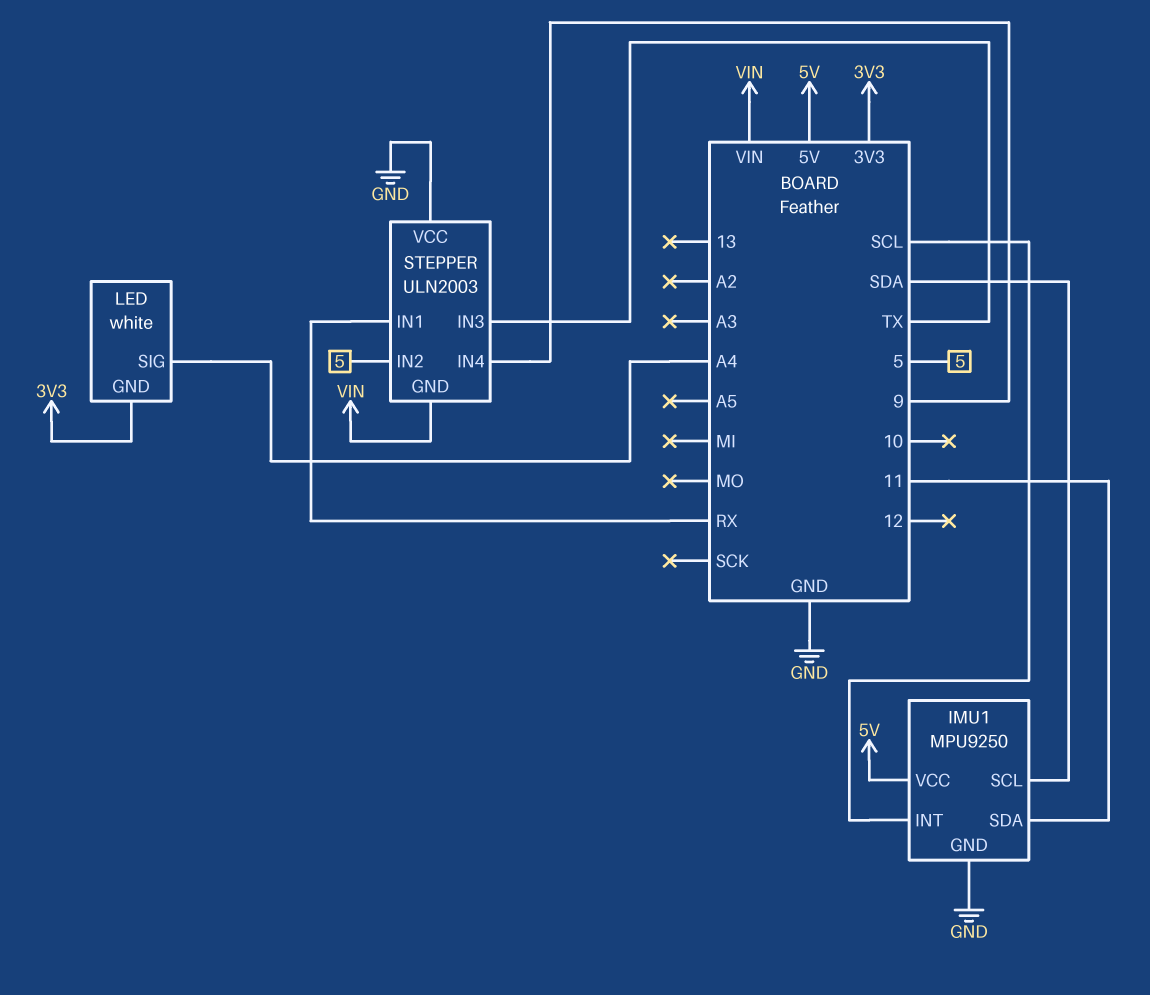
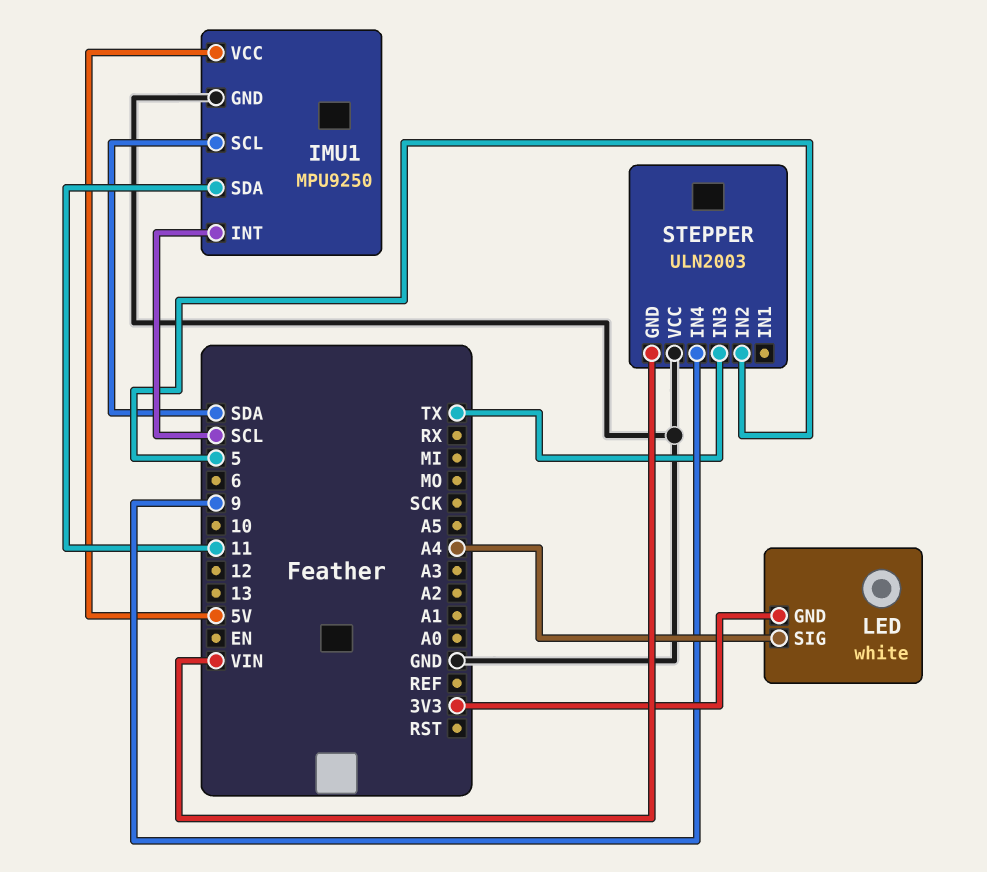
STEPPER pin IN1: RX -> none

